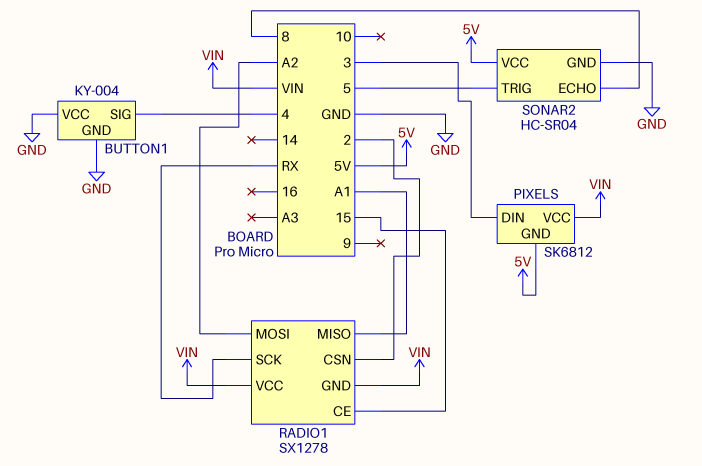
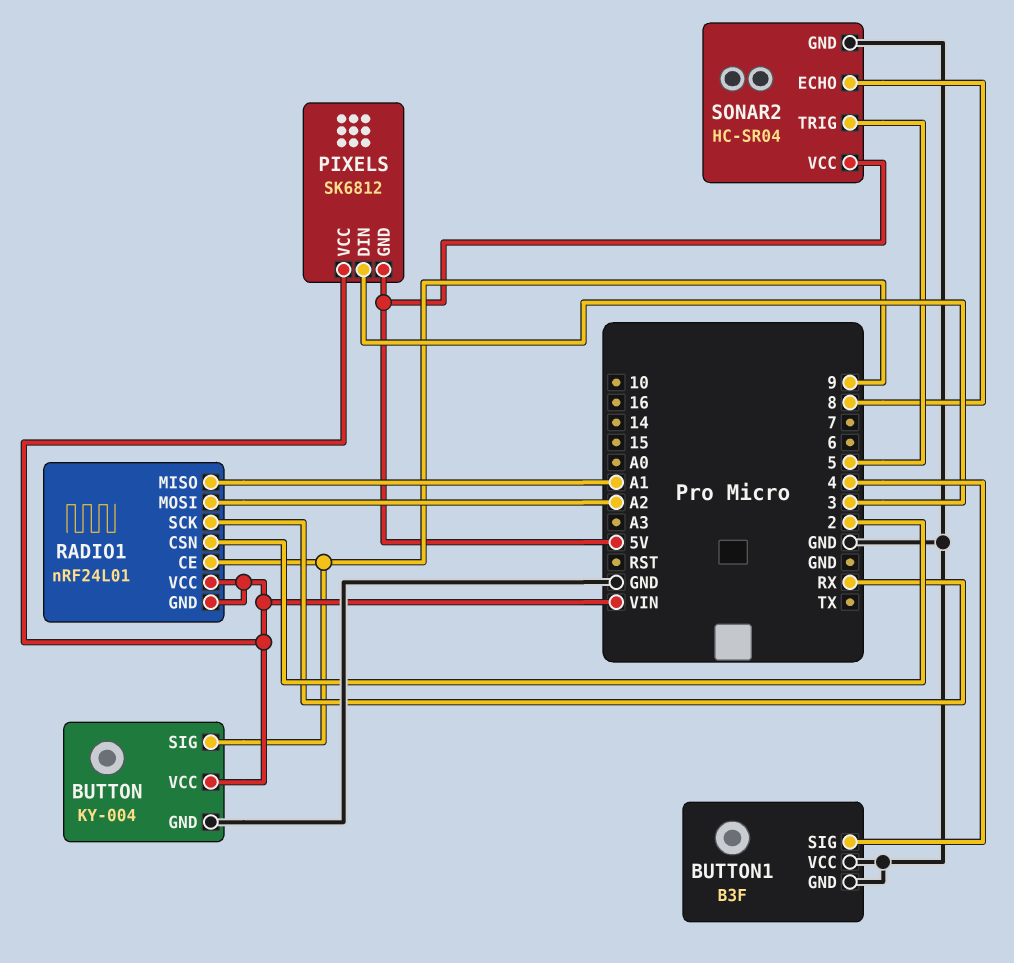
BUTTON: none -> KY-004
BUTTON pin GND: none -> GND
BUTTON pin SIG: none -> 9
BUTTON pin VCC: none -> VIN
BUTTON1: KY-004 -> B3F
RADIO1: SX1278 -> nRF24L01
RADIO1 pin CE: 15 -> 9

